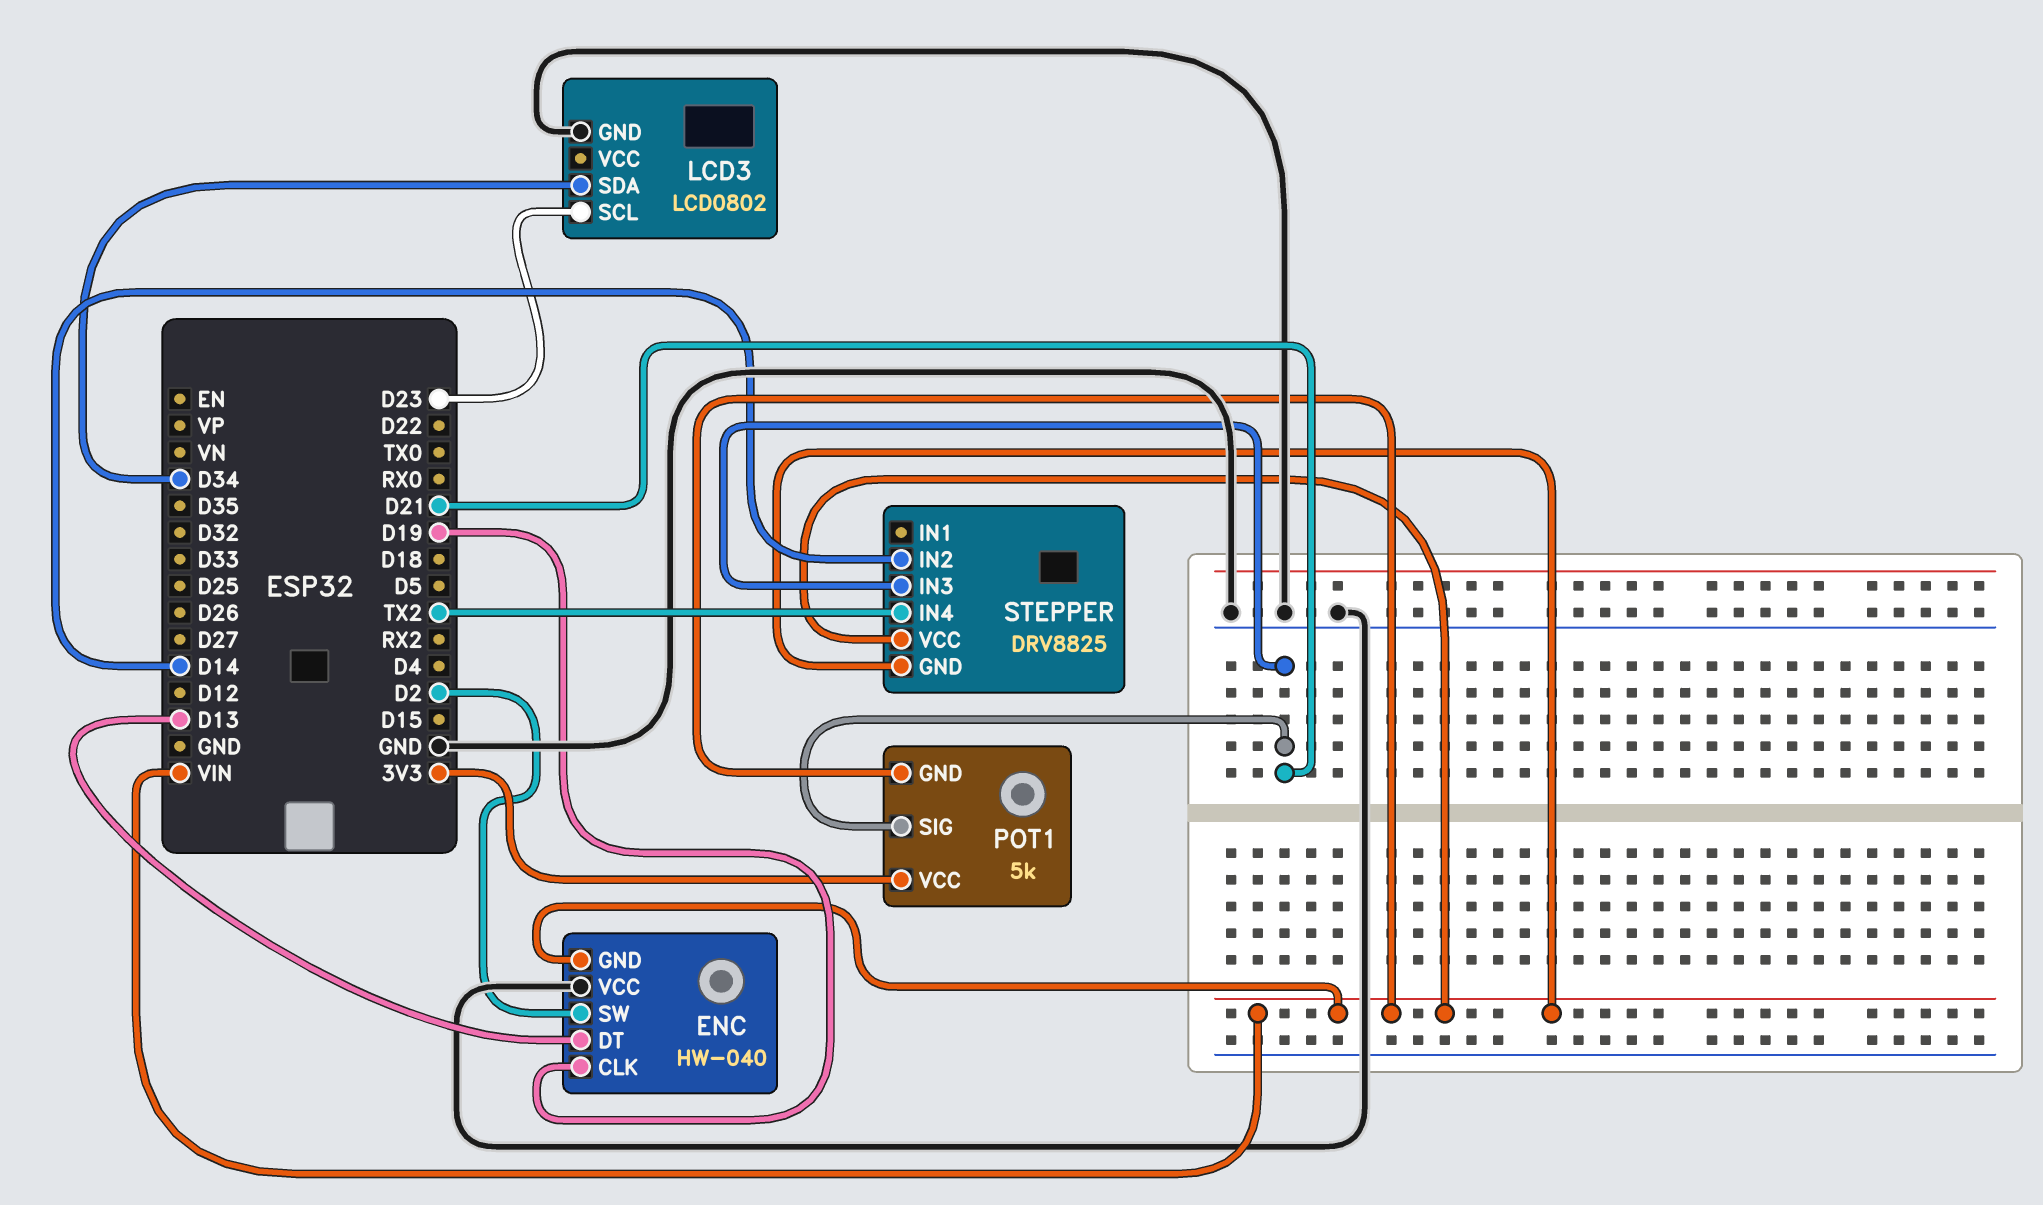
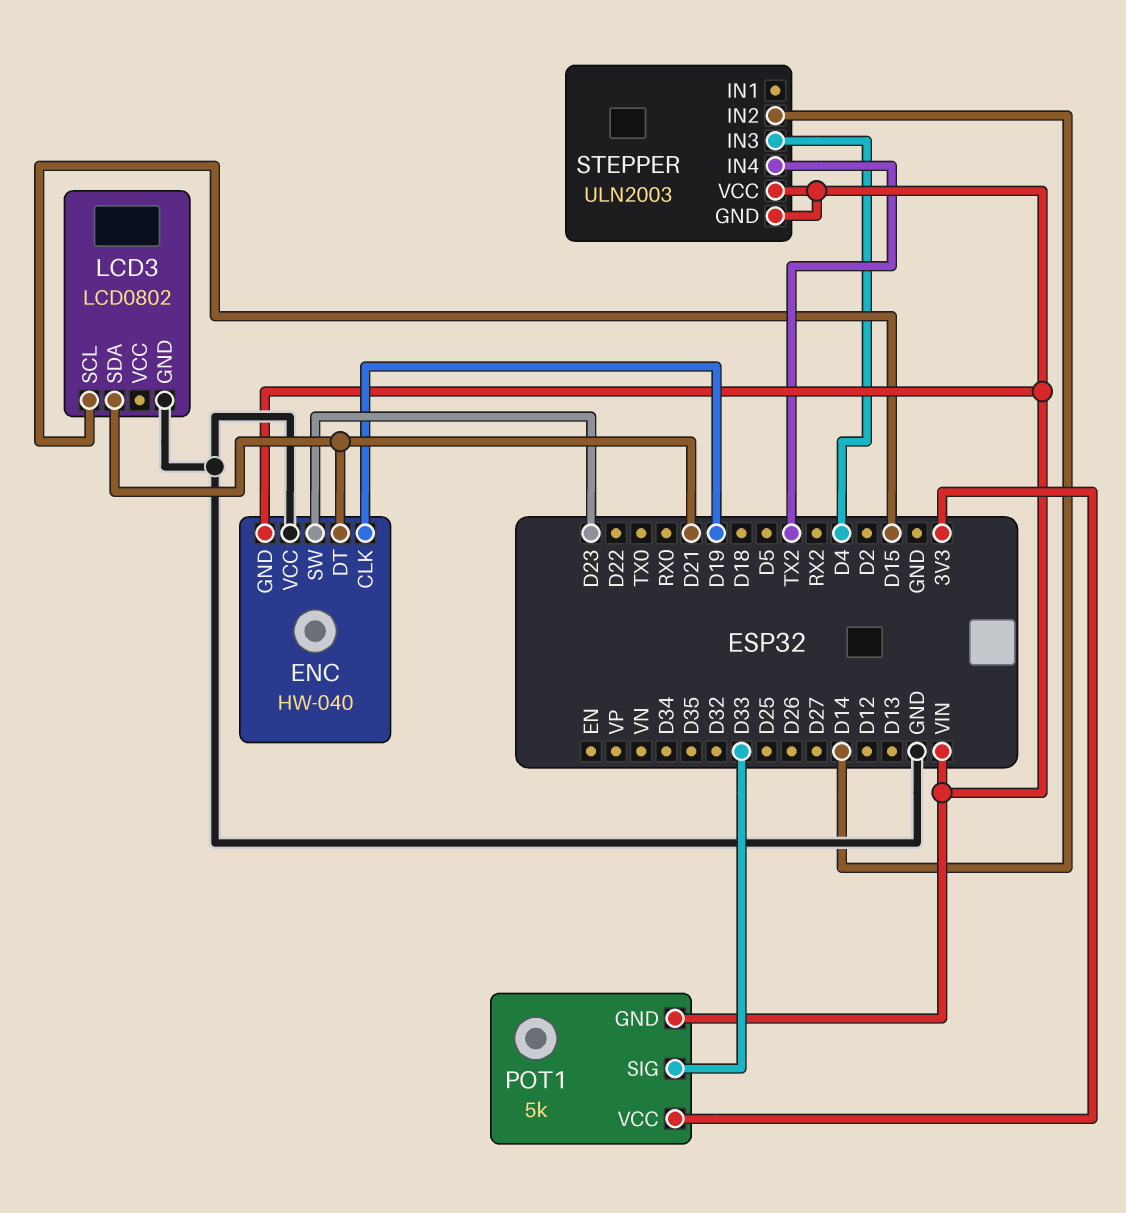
ENC pin DT: D13 -> D21
ENC pin SW: D2 -> D23
LCD3 pin SCL: D23 -> D15
LCD3 pin SDA: D34 -> D21
POT1 pin SIG: D21 -> D33
STEPPER: DRV8825 -> ULN2003
STEPPER pin IN3: D21 -> D4

